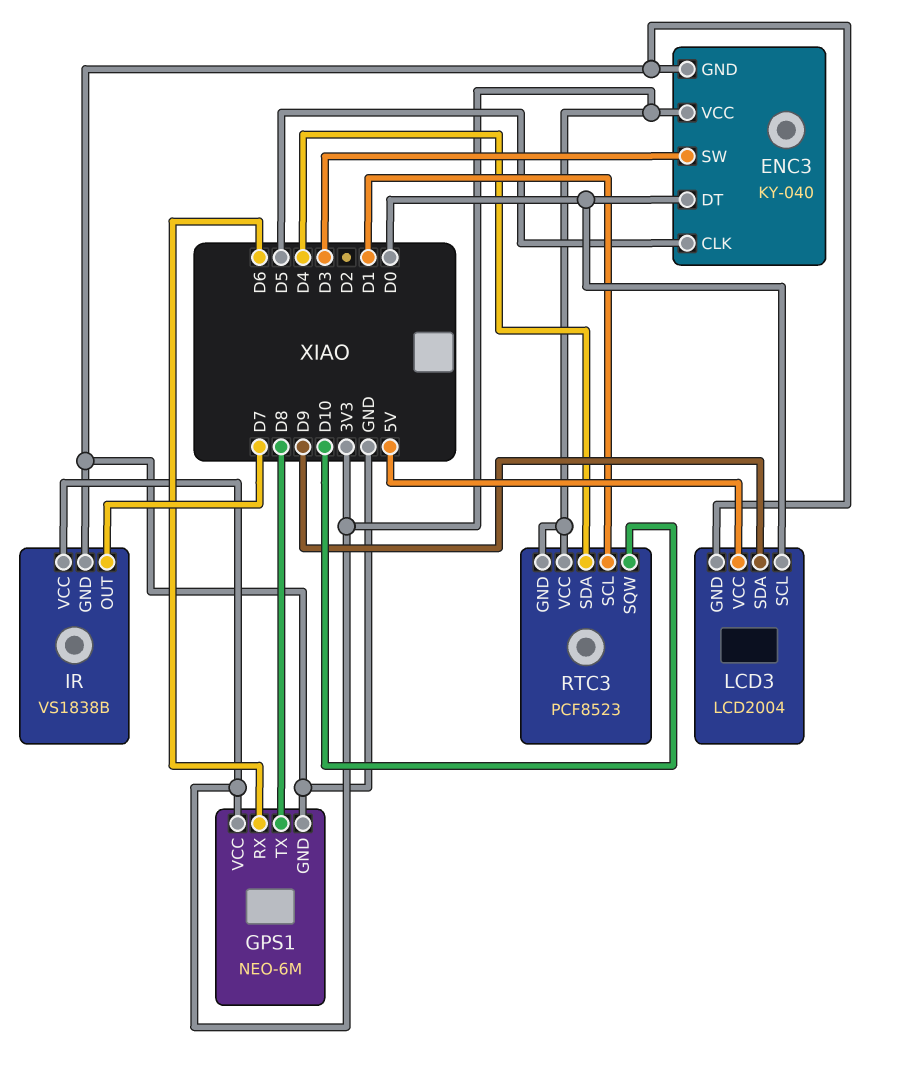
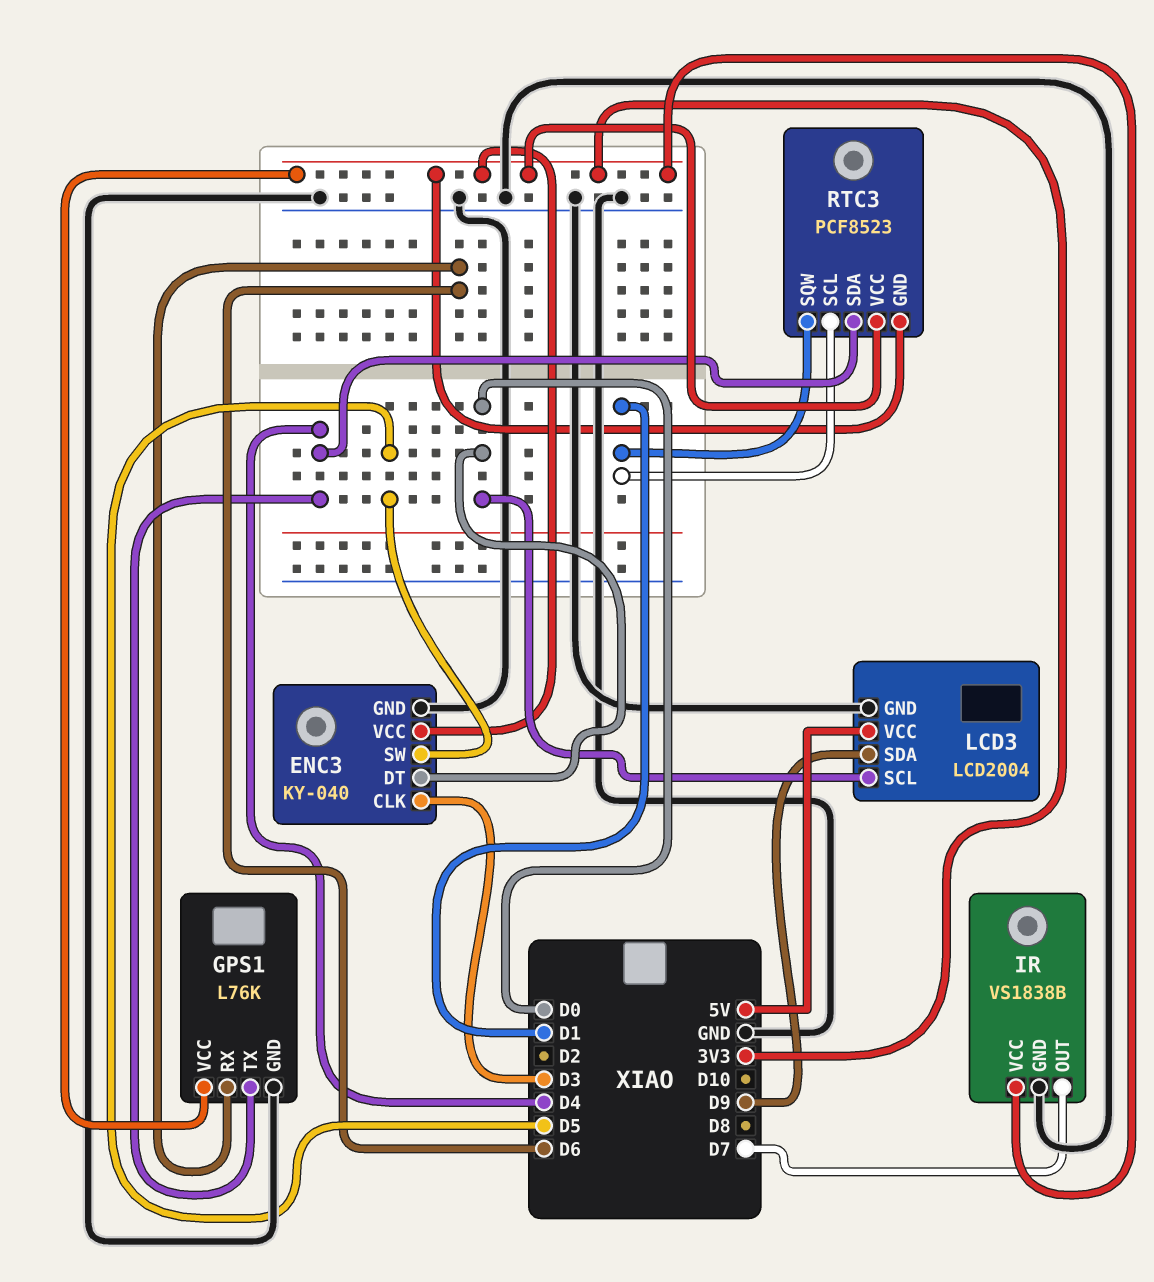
ENC3 pin CLK: D5 -> D3
ENC3 pin SW: D3 -> D5
GPS1: NEO-6M -> L76K
GPS1 pin TX: D8 -> D4
RTC3 pin SQW: D10 -> D1

